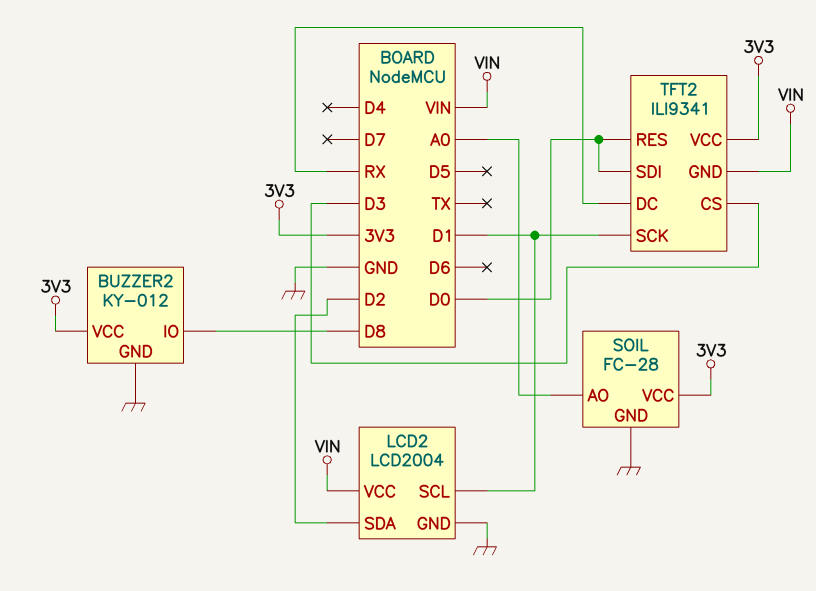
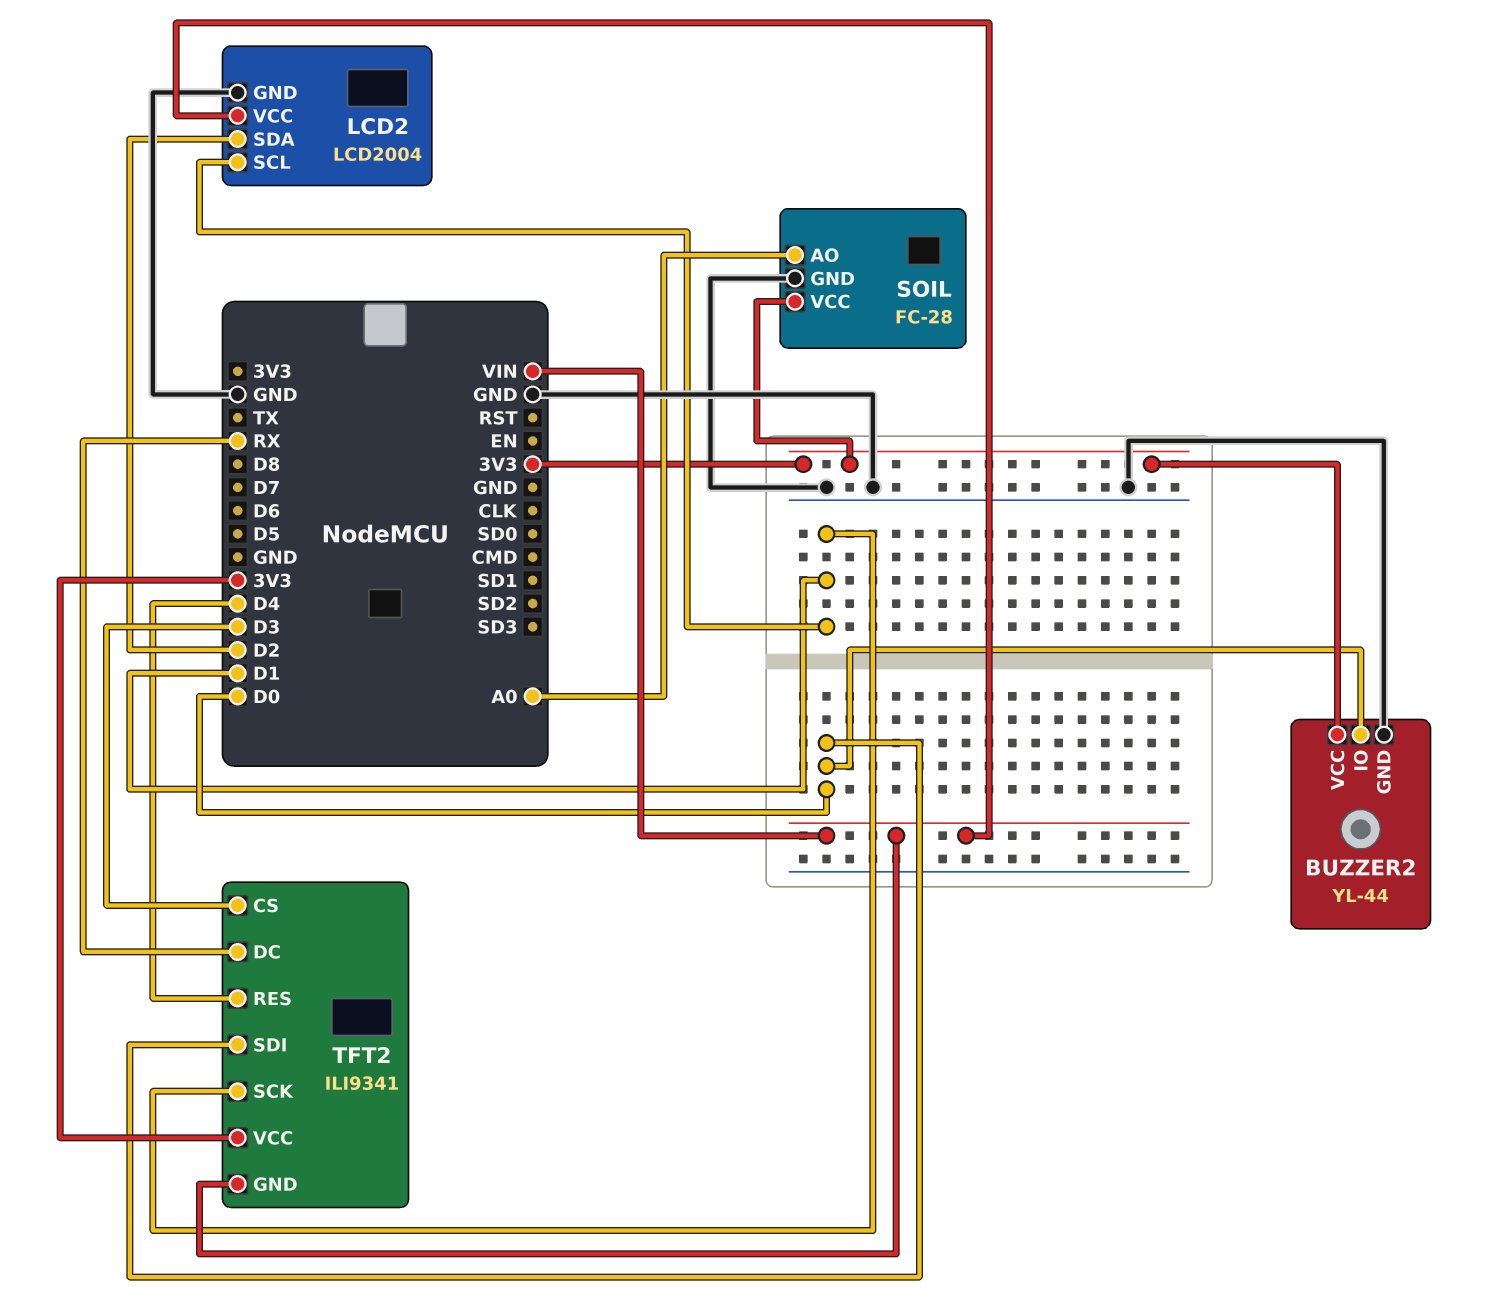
BUZZER2: KY-012 -> YL-44
BUZZER2 pin IO: D8 -> D0
TFT2 pin RES: D0 -> D4

